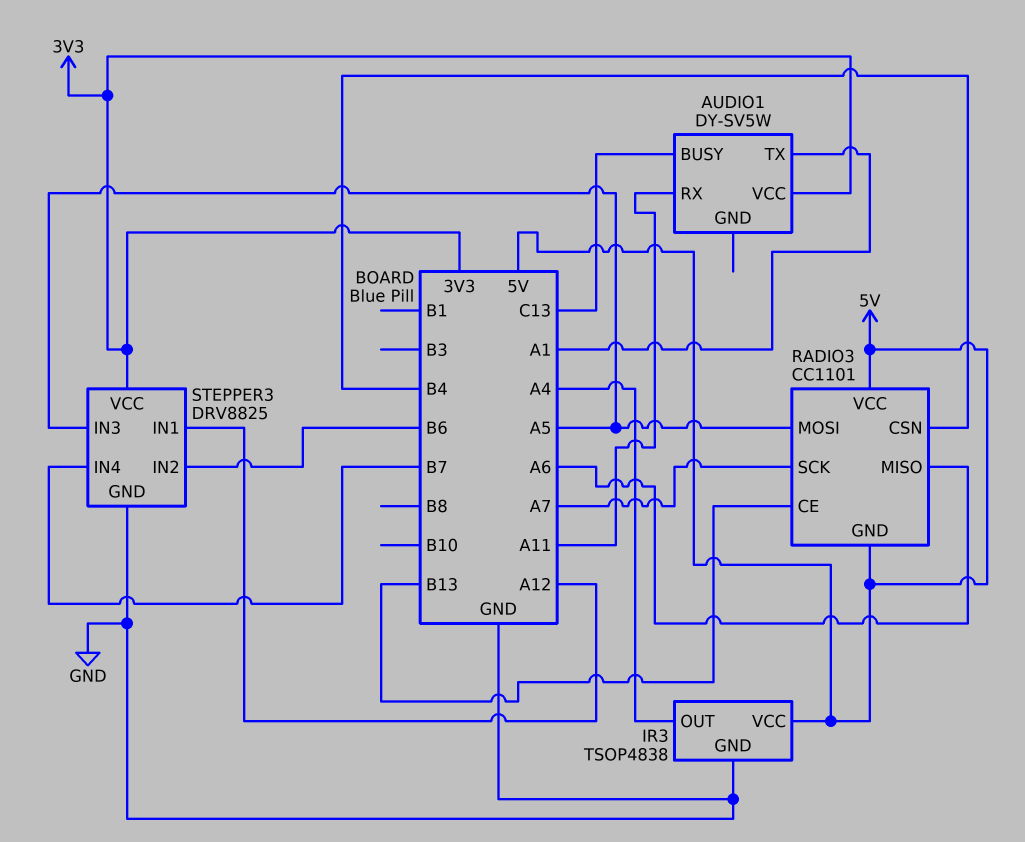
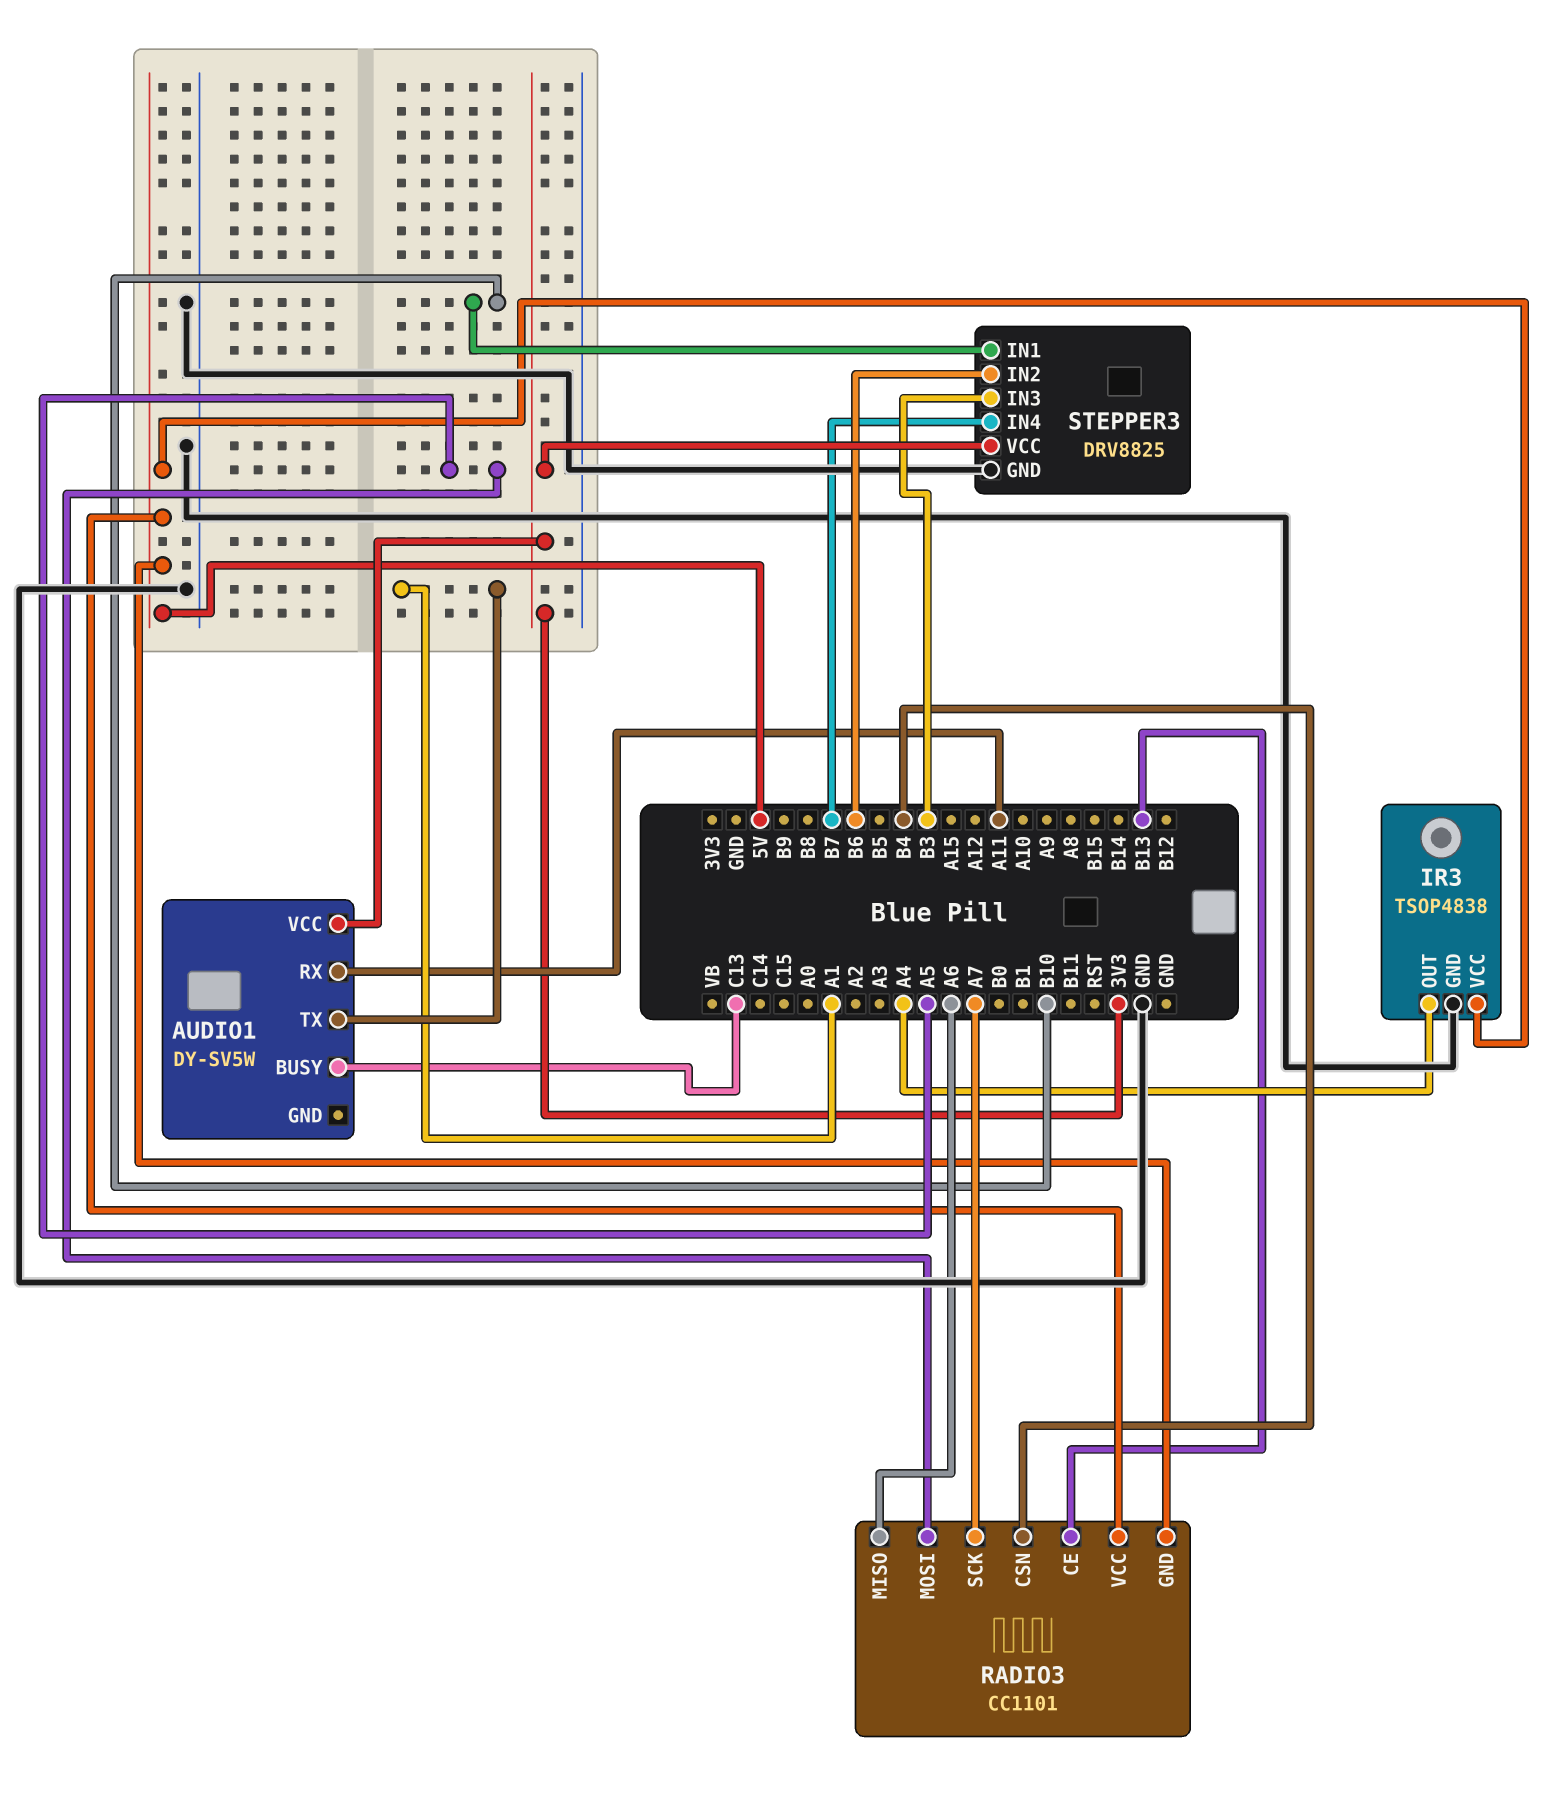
STEPPER3 pin IN1: A12 -> B10
STEPPER3 pin IN3: A5 -> B3

